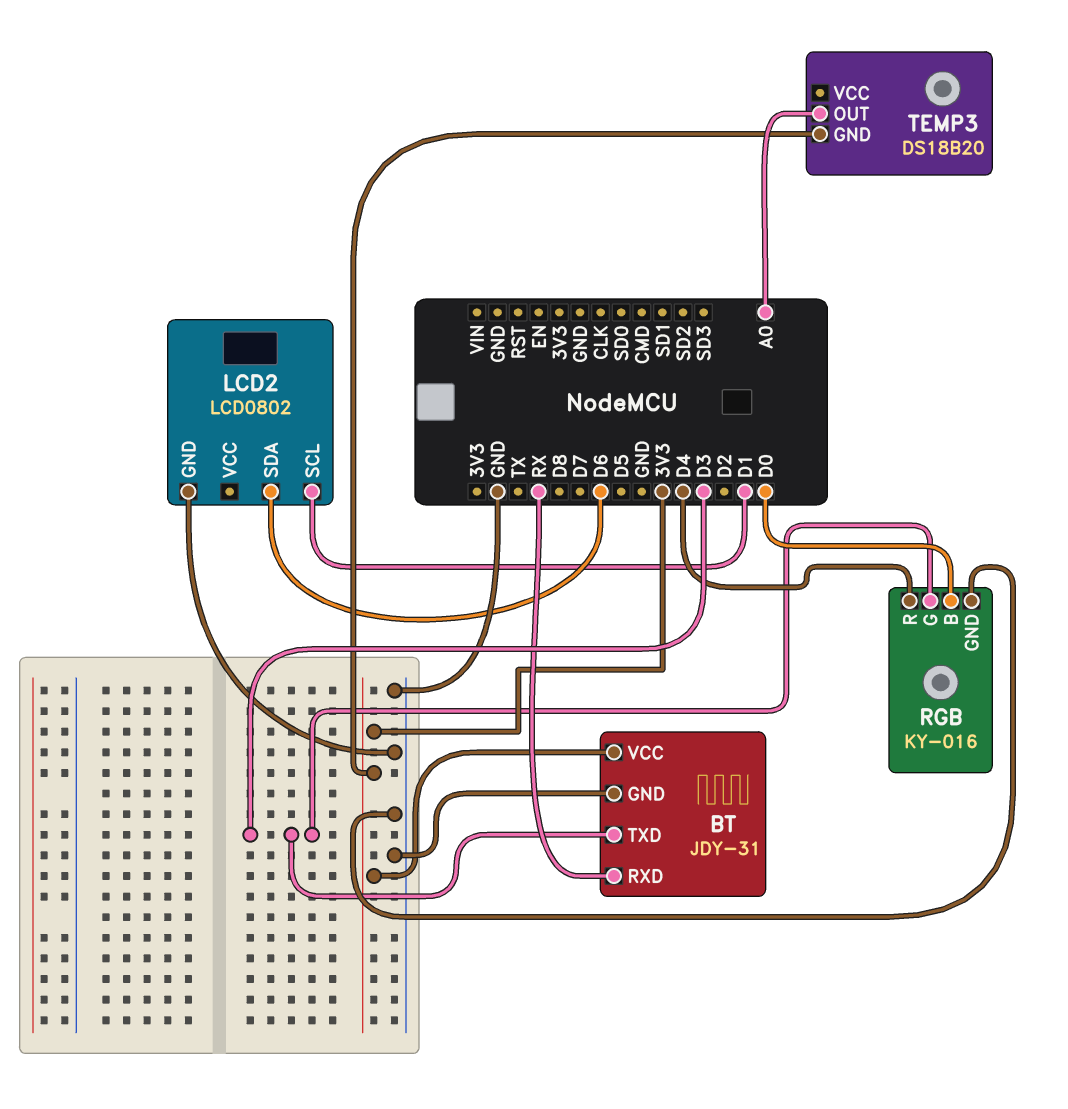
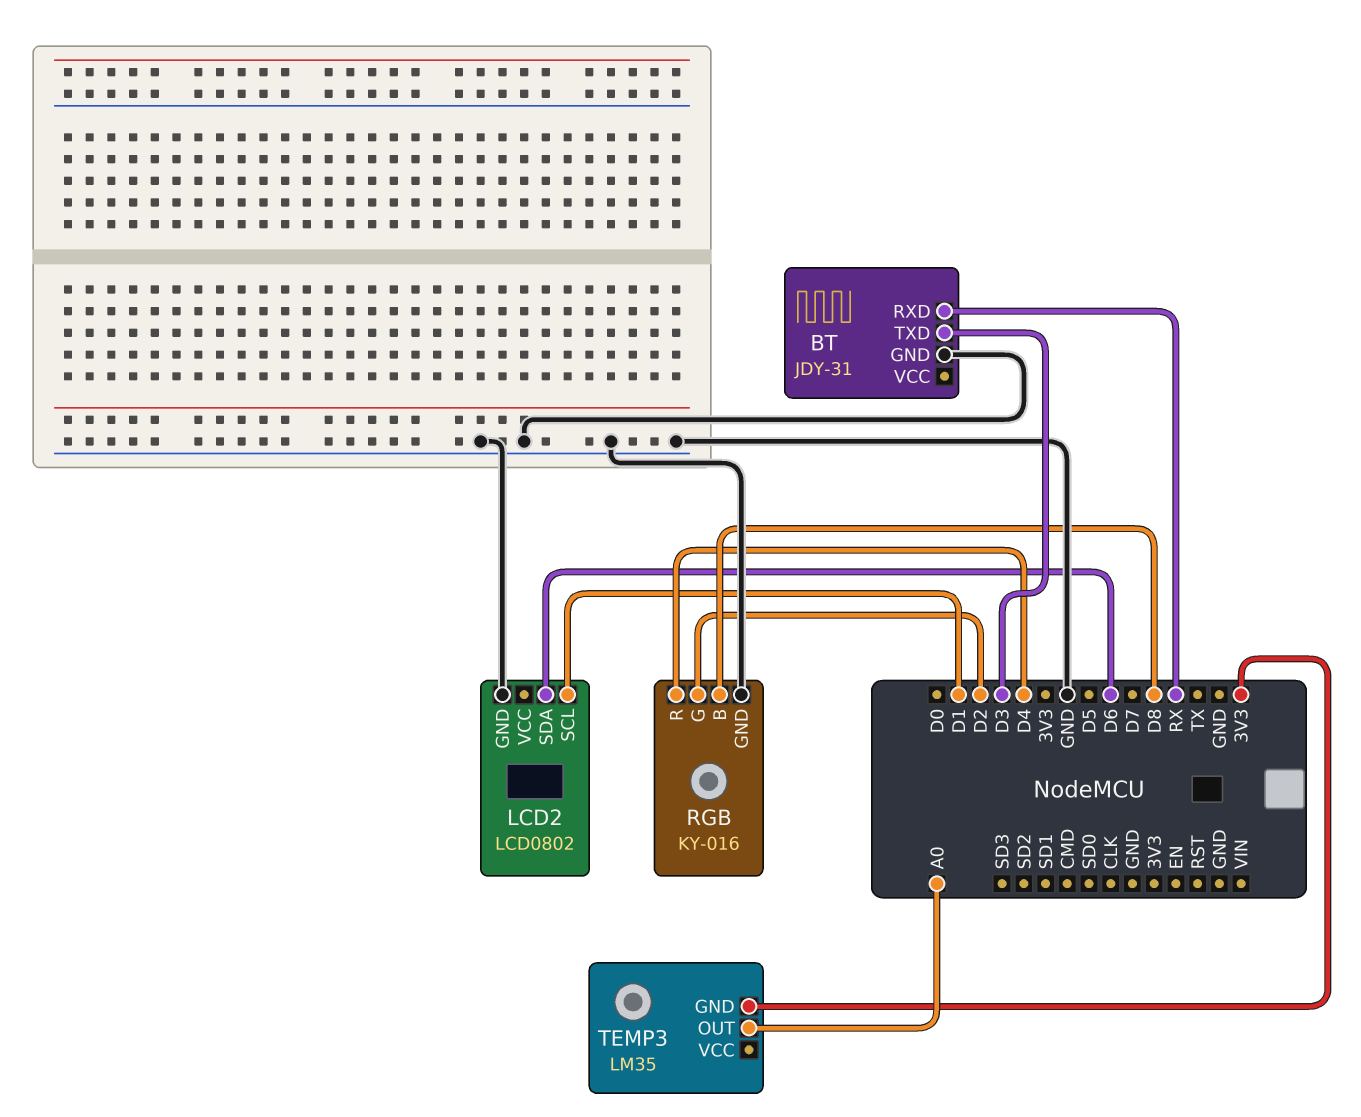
BT pin VCC: 3V3 -> none
RGB pin B: D0 -> D8
RGB pin G: D3 -> D2
TEMP3: DS18B20 -> LM35

